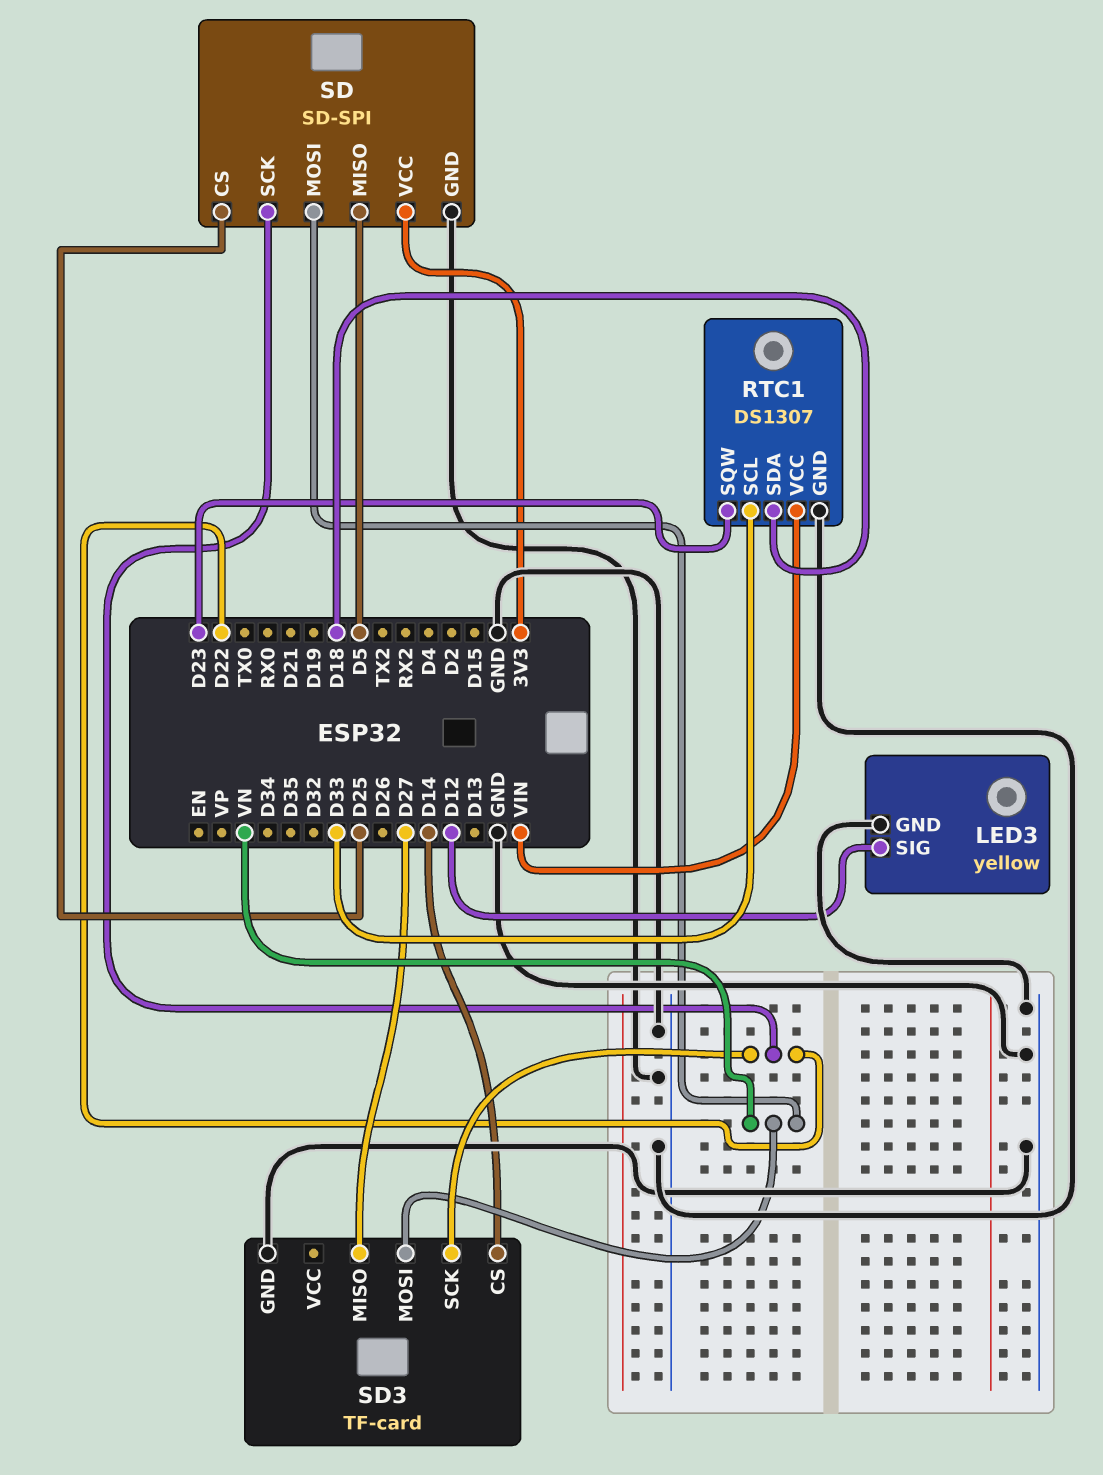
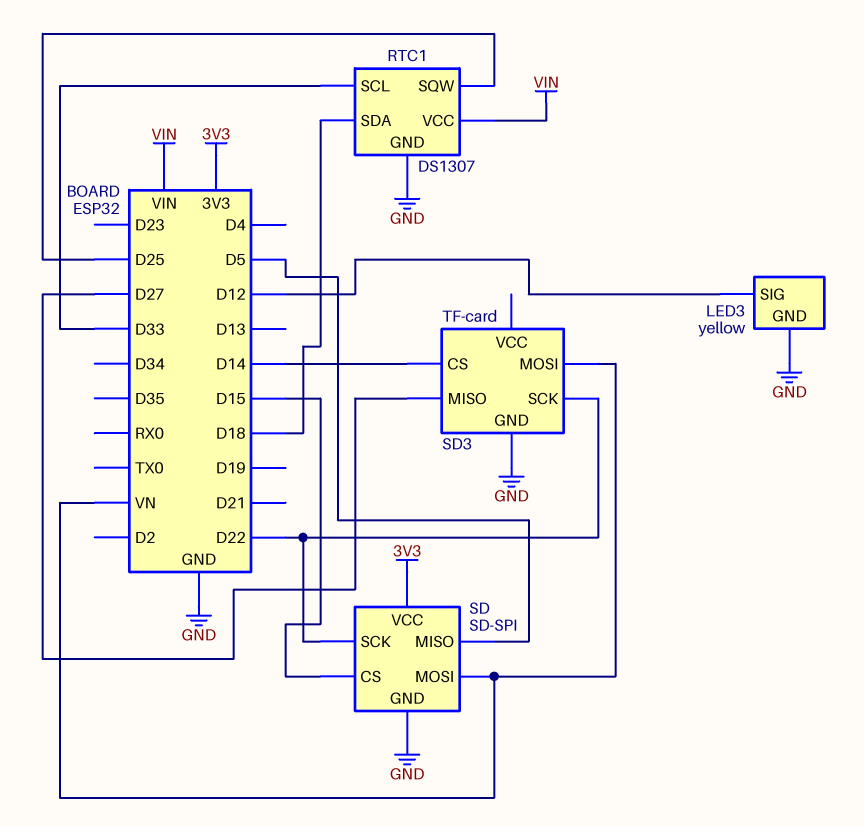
RTC1 pin SQW: D23 -> D25
SD pin CS: D25 -> D15

